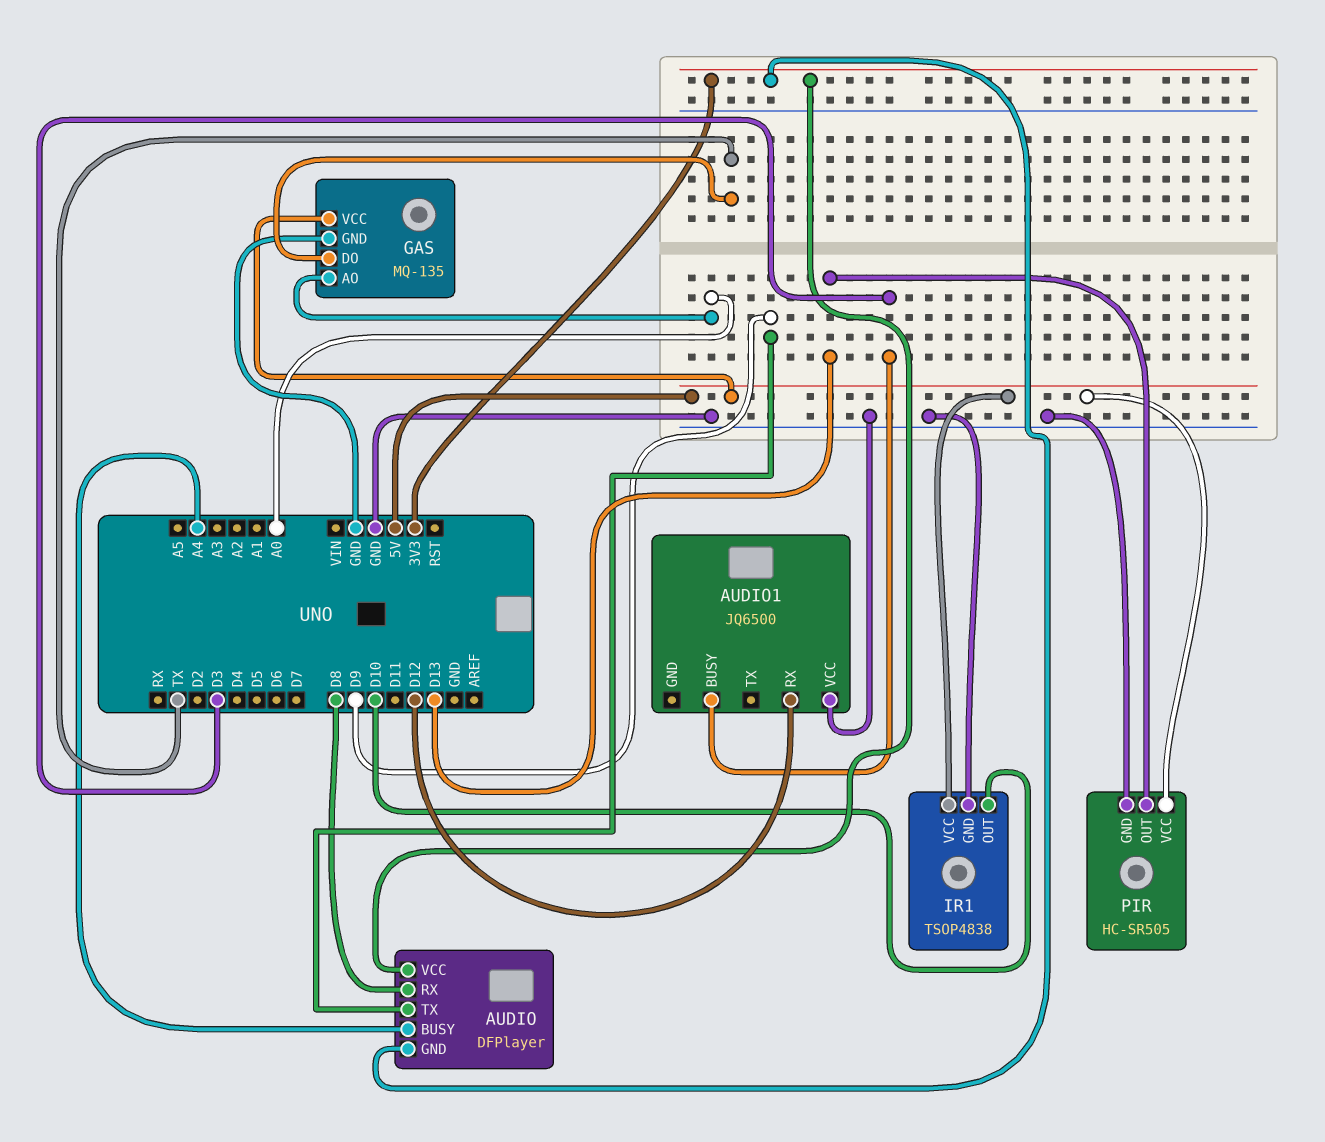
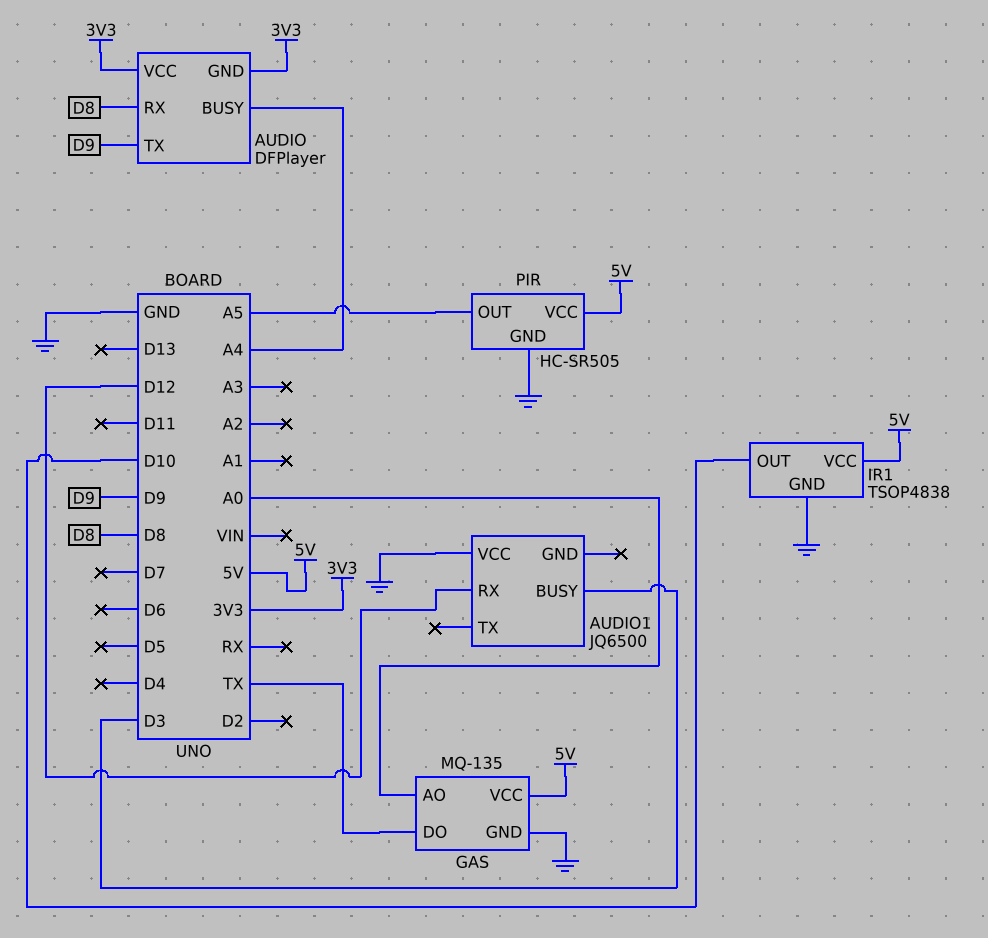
PIR pin OUT: D13 -> A5

